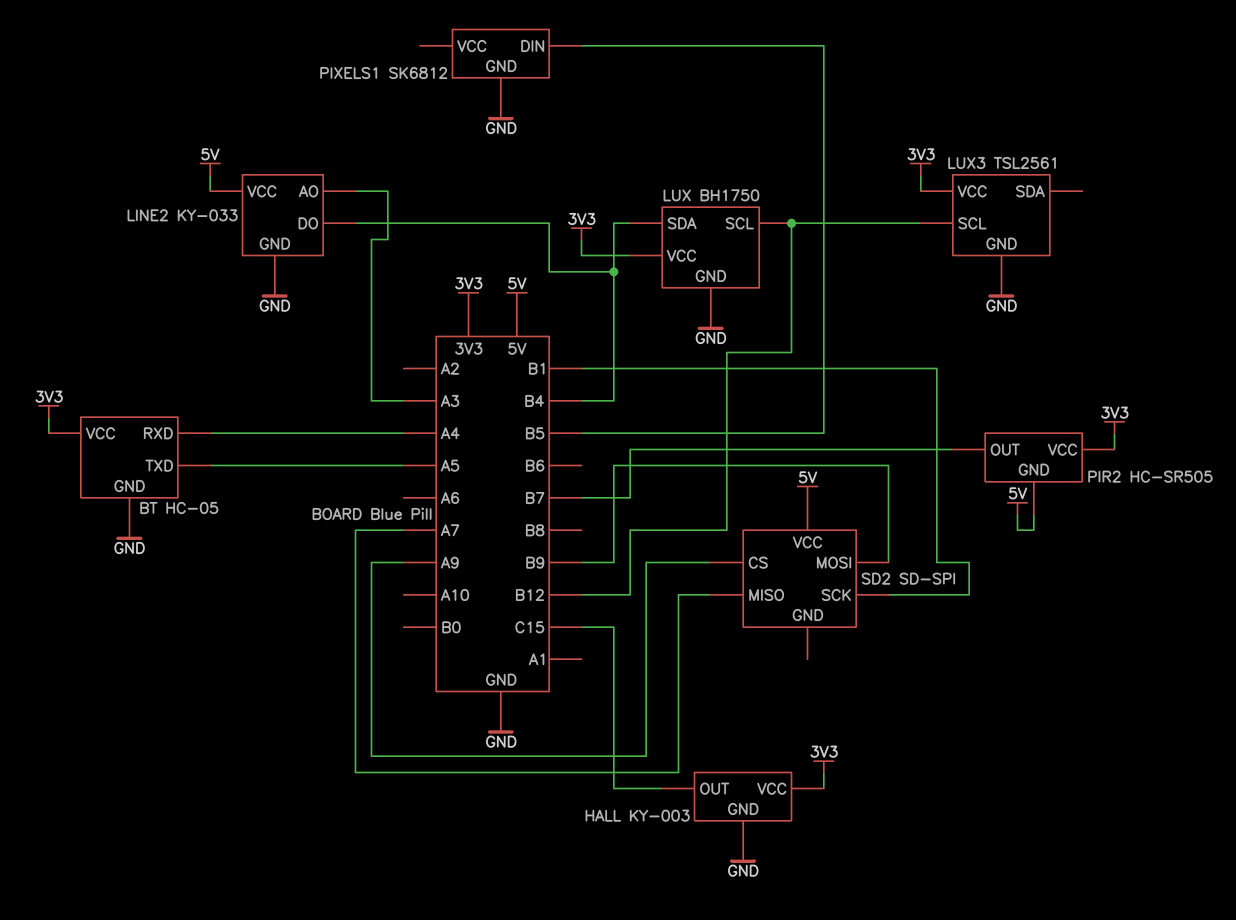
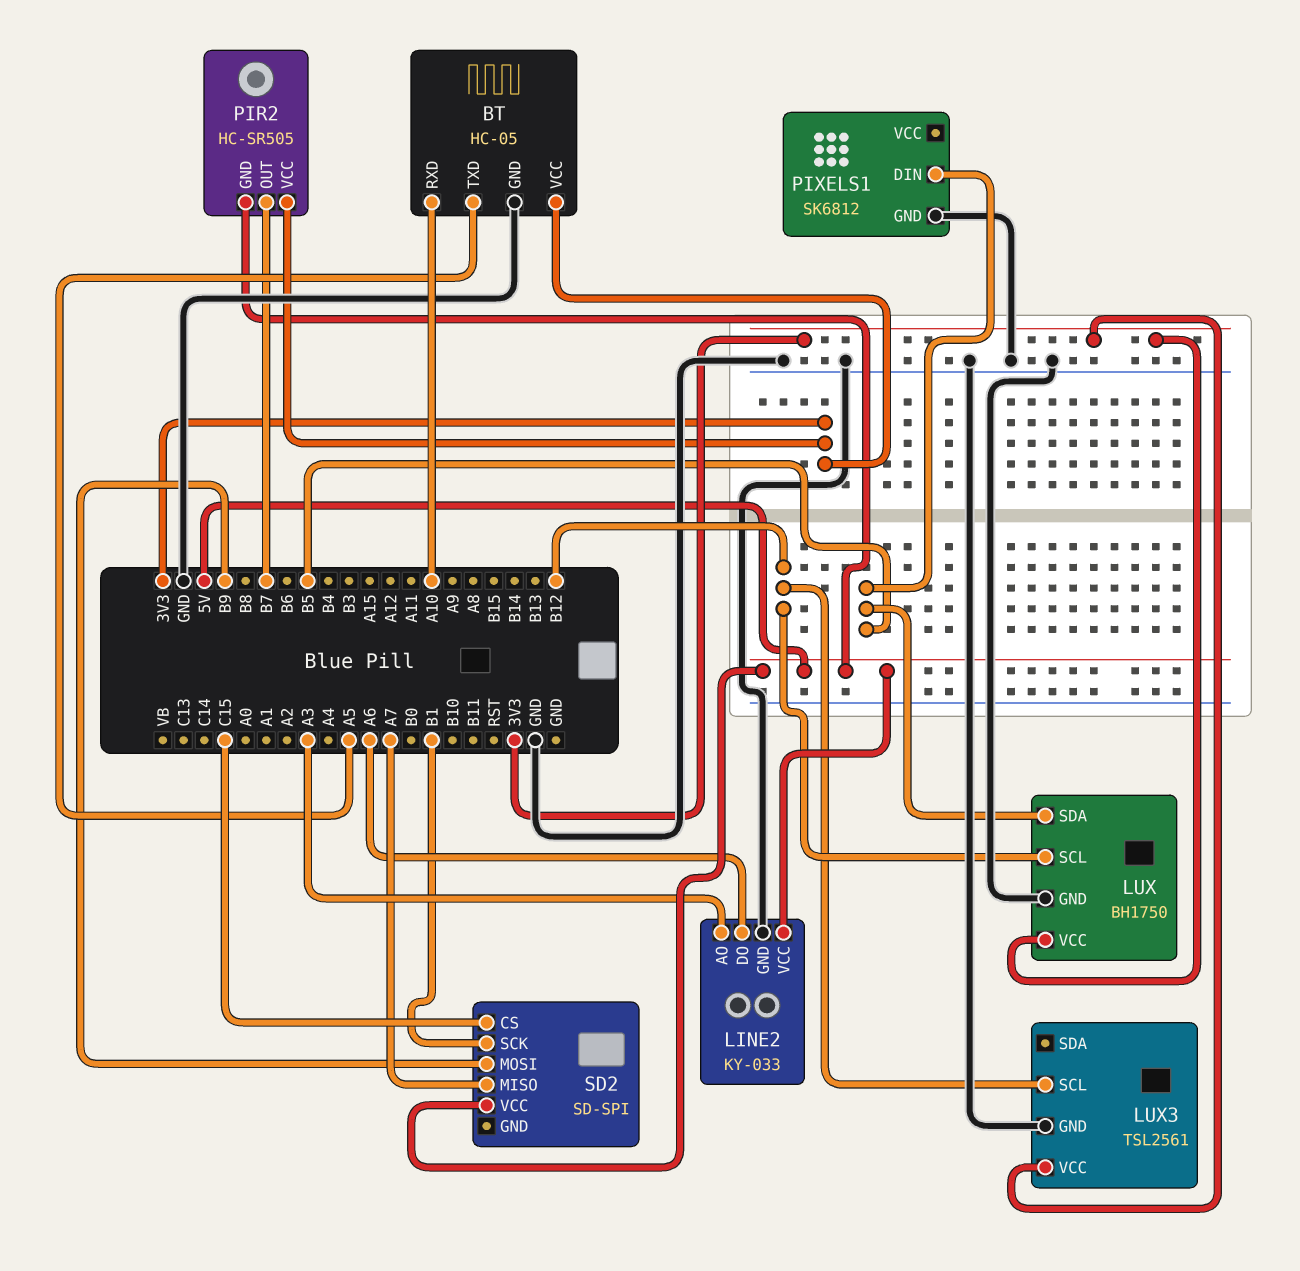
BT pin RXD: A4 -> A10
HALL: KY-003 -> none
HALL pin GND: GND -> none
HALL pin OUT: C15 -> none
HALL pin VCC: 3V3 -> none
LINE2 pin DO: B4 -> A6
LUX pin SDA: B4 -> B5
SD2 pin CS: A9 -> C15

